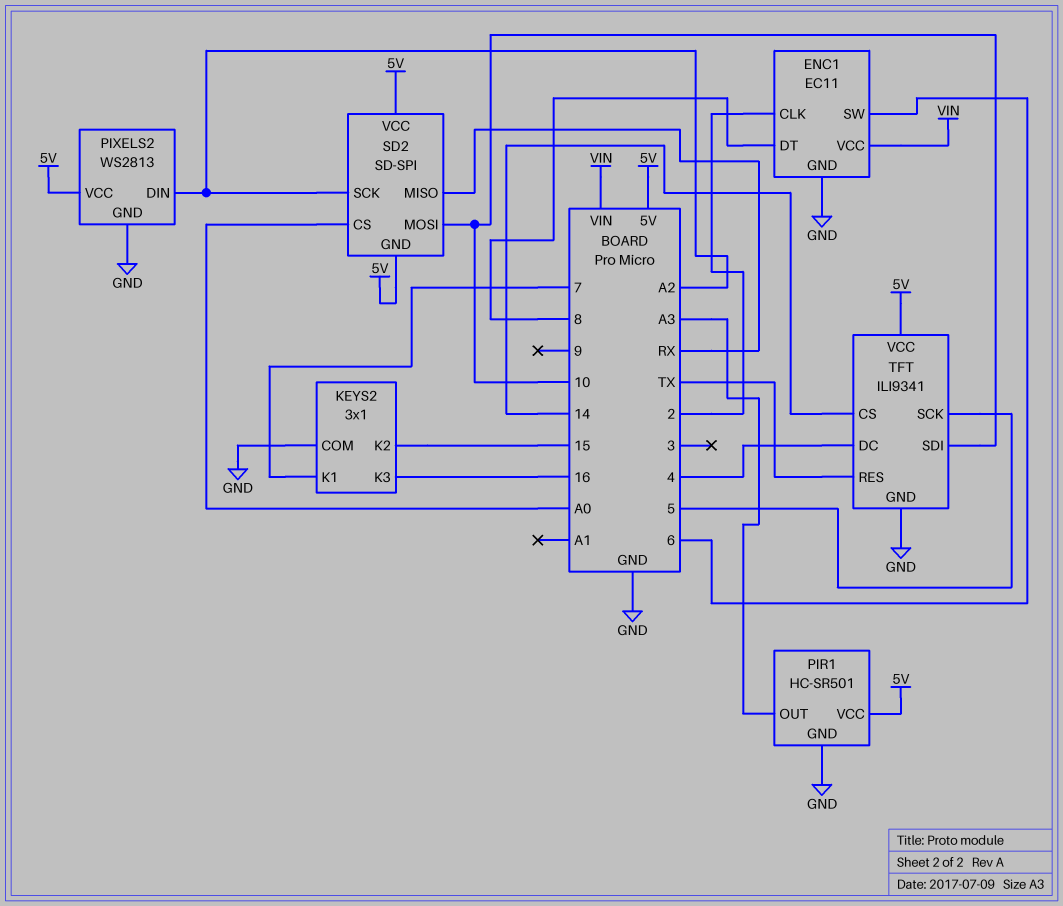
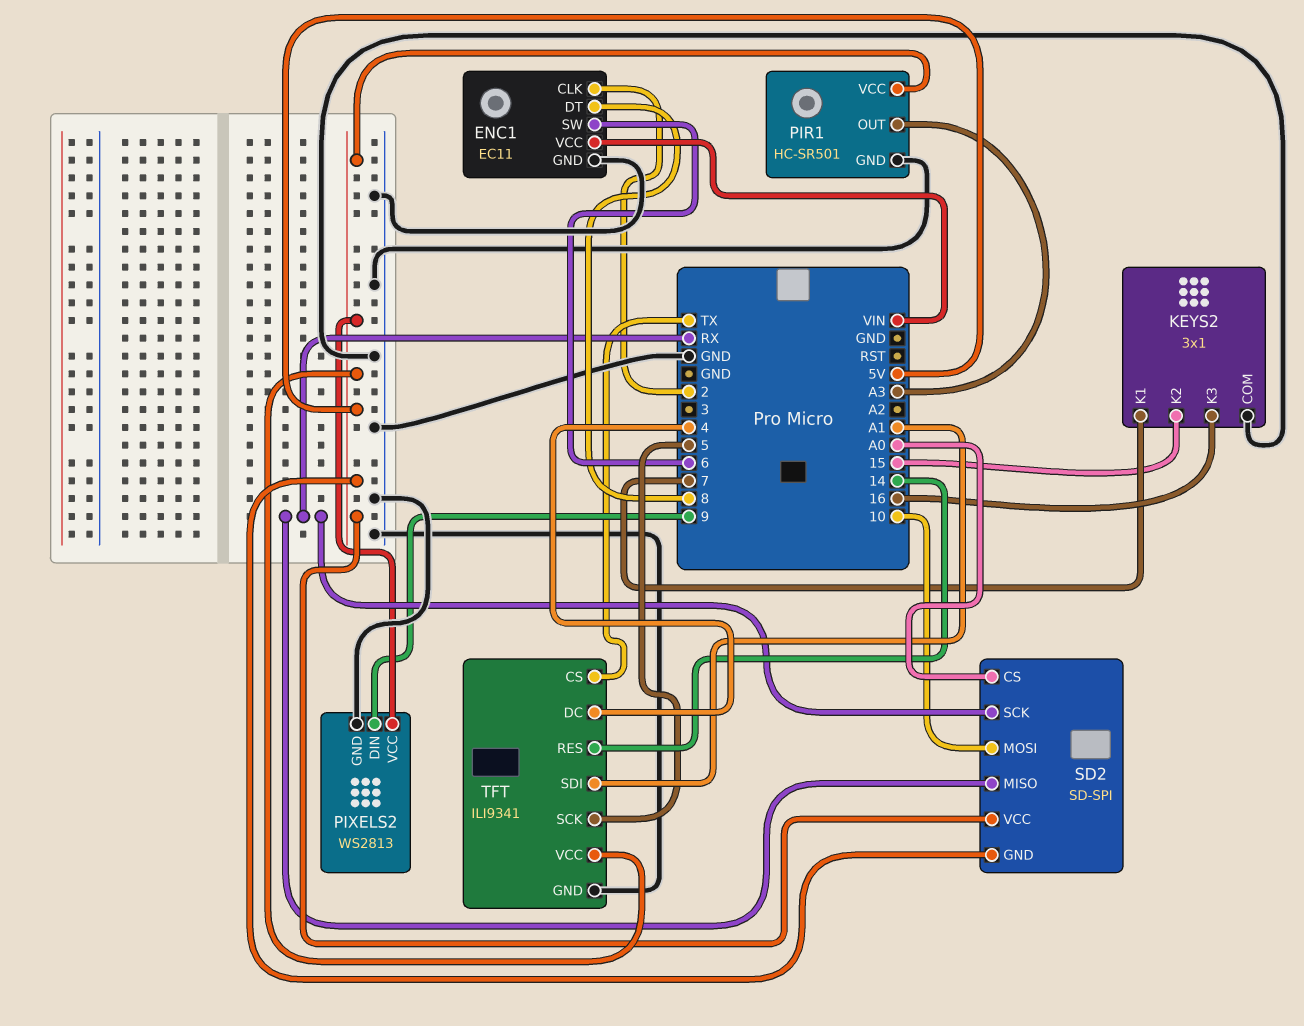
PIXELS2 pin DIN: A2 -> 9
SD2 pin SCK: A2 -> RX
TFT pin CS: 14 -> TX
TFT pin RES: TX -> 14
TFT pin SDI: 10 -> A1

